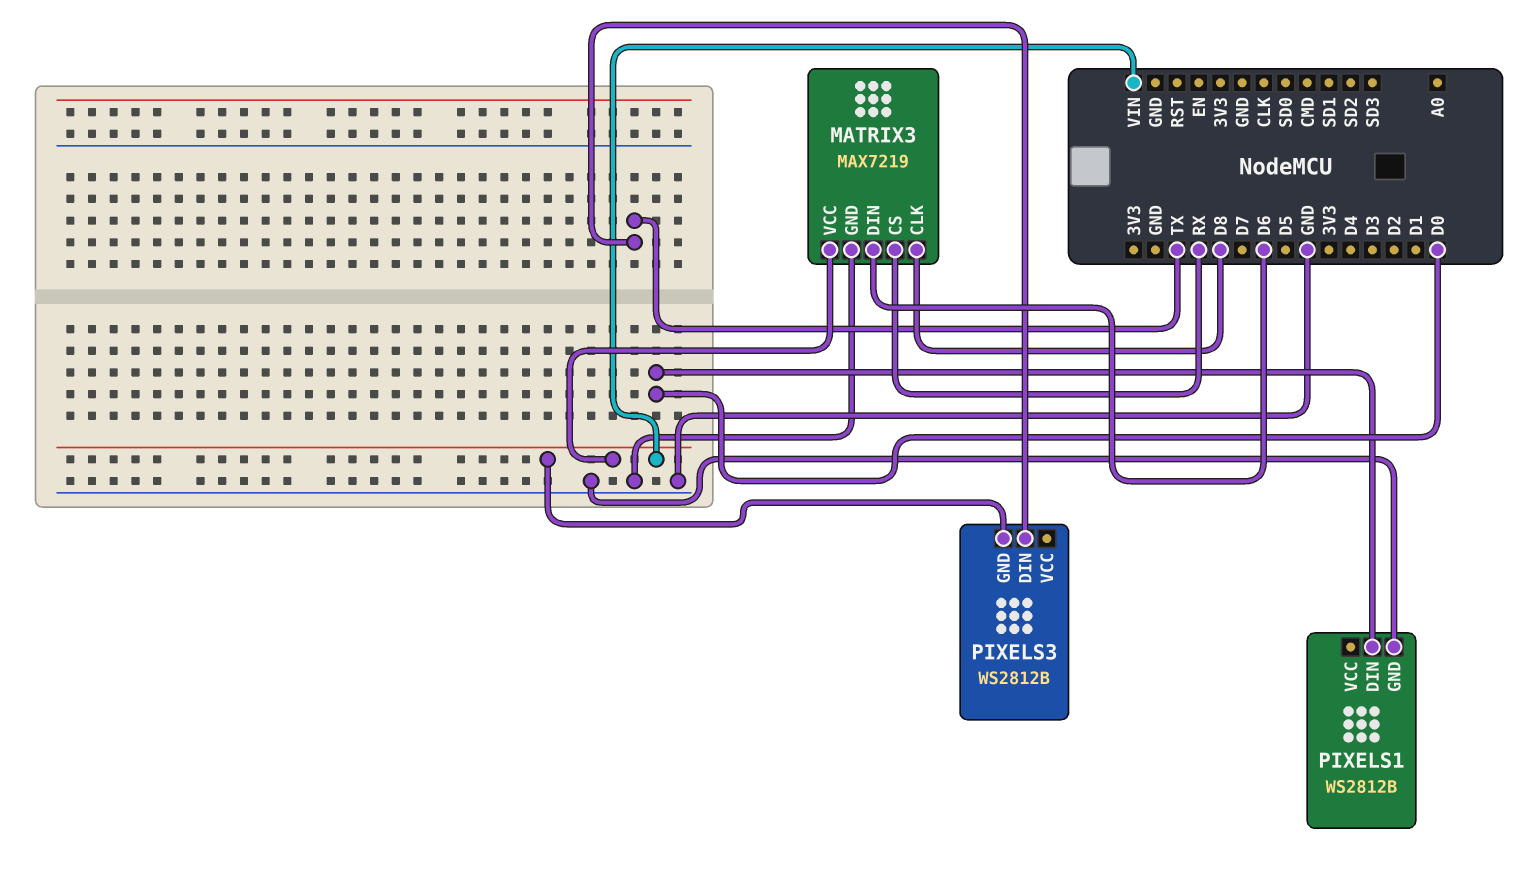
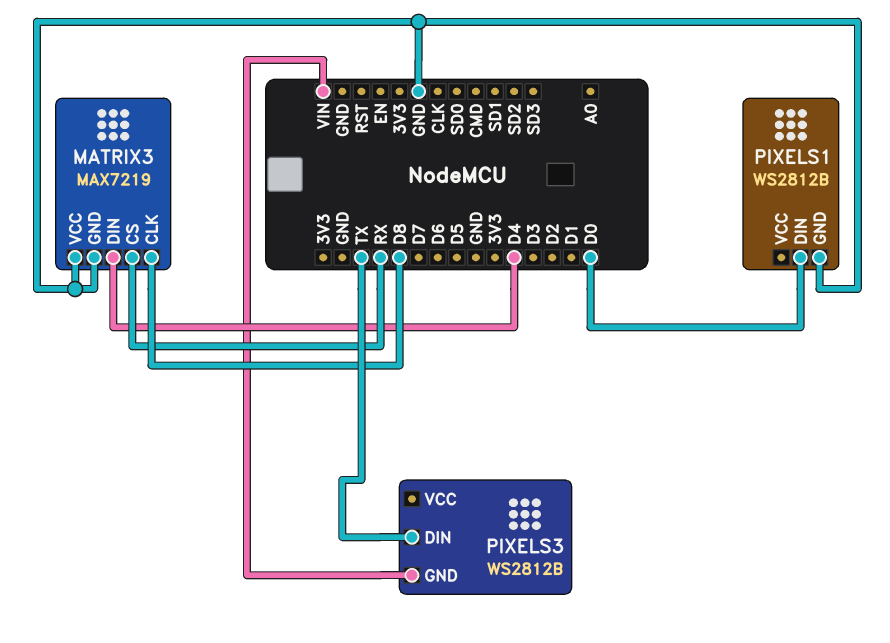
MATRIX3 pin DIN: D6 -> D4
MATRIX3 pin VCC: VIN -> GND

